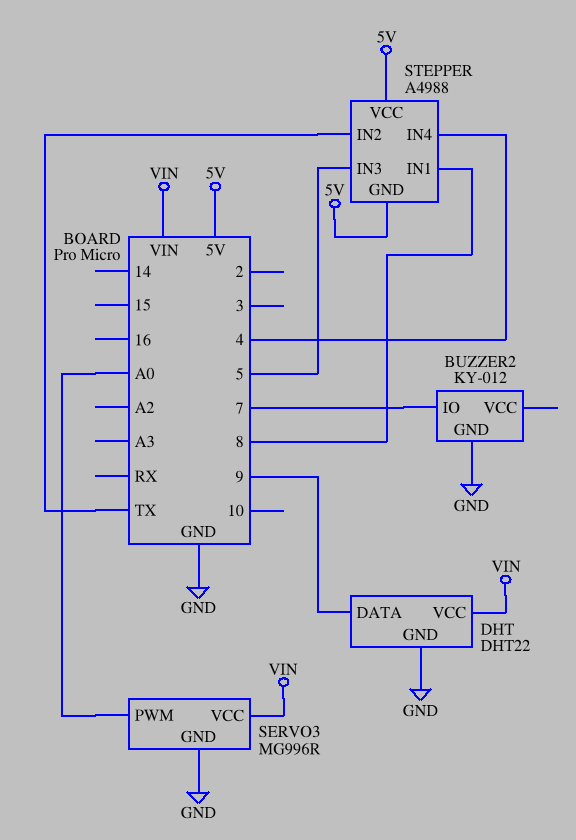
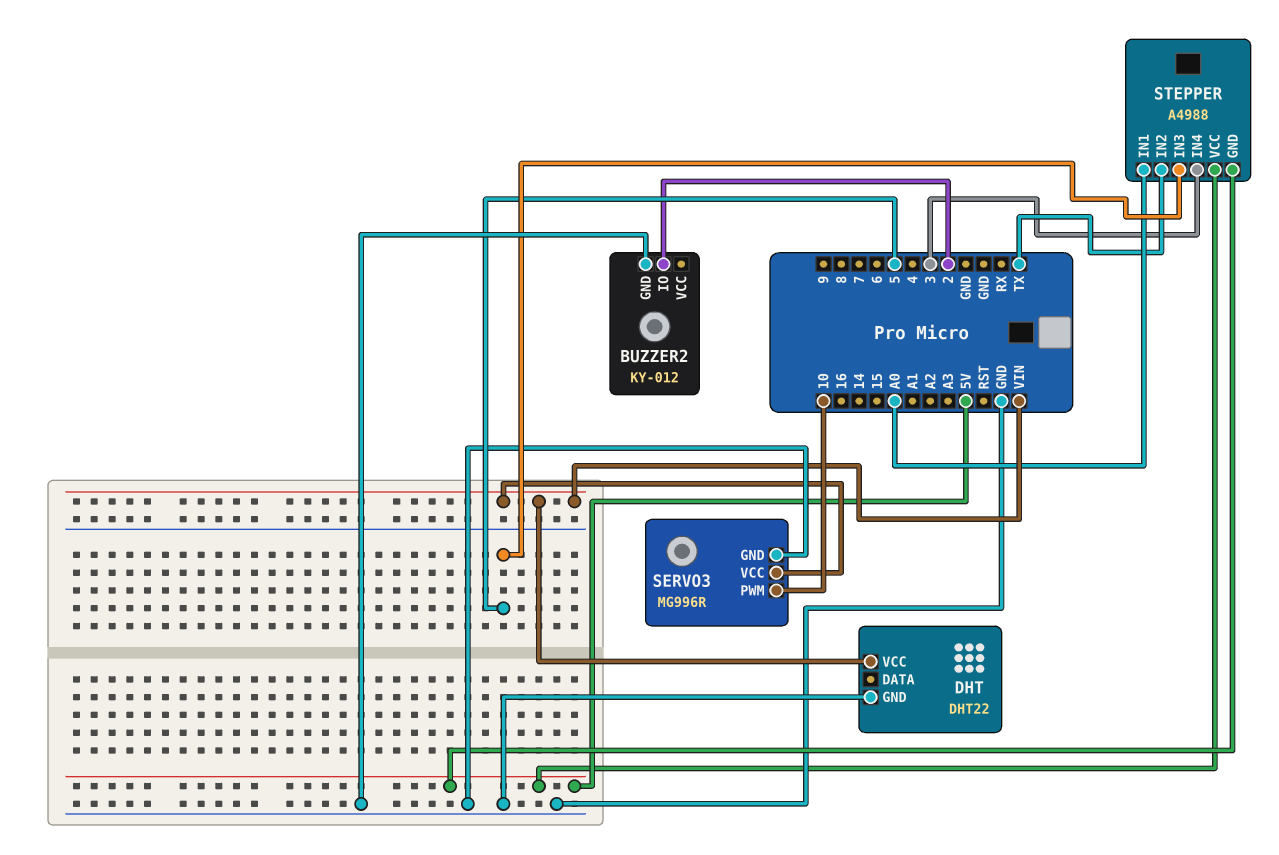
BUZZER2 pin IO: 7 -> 2
DHT pin DATA: 9 -> none
SERVO3 pin PWM: A0 -> 10
STEPPER pin IN1: 8 -> A0
STEPPER pin IN4: 4 -> 3

